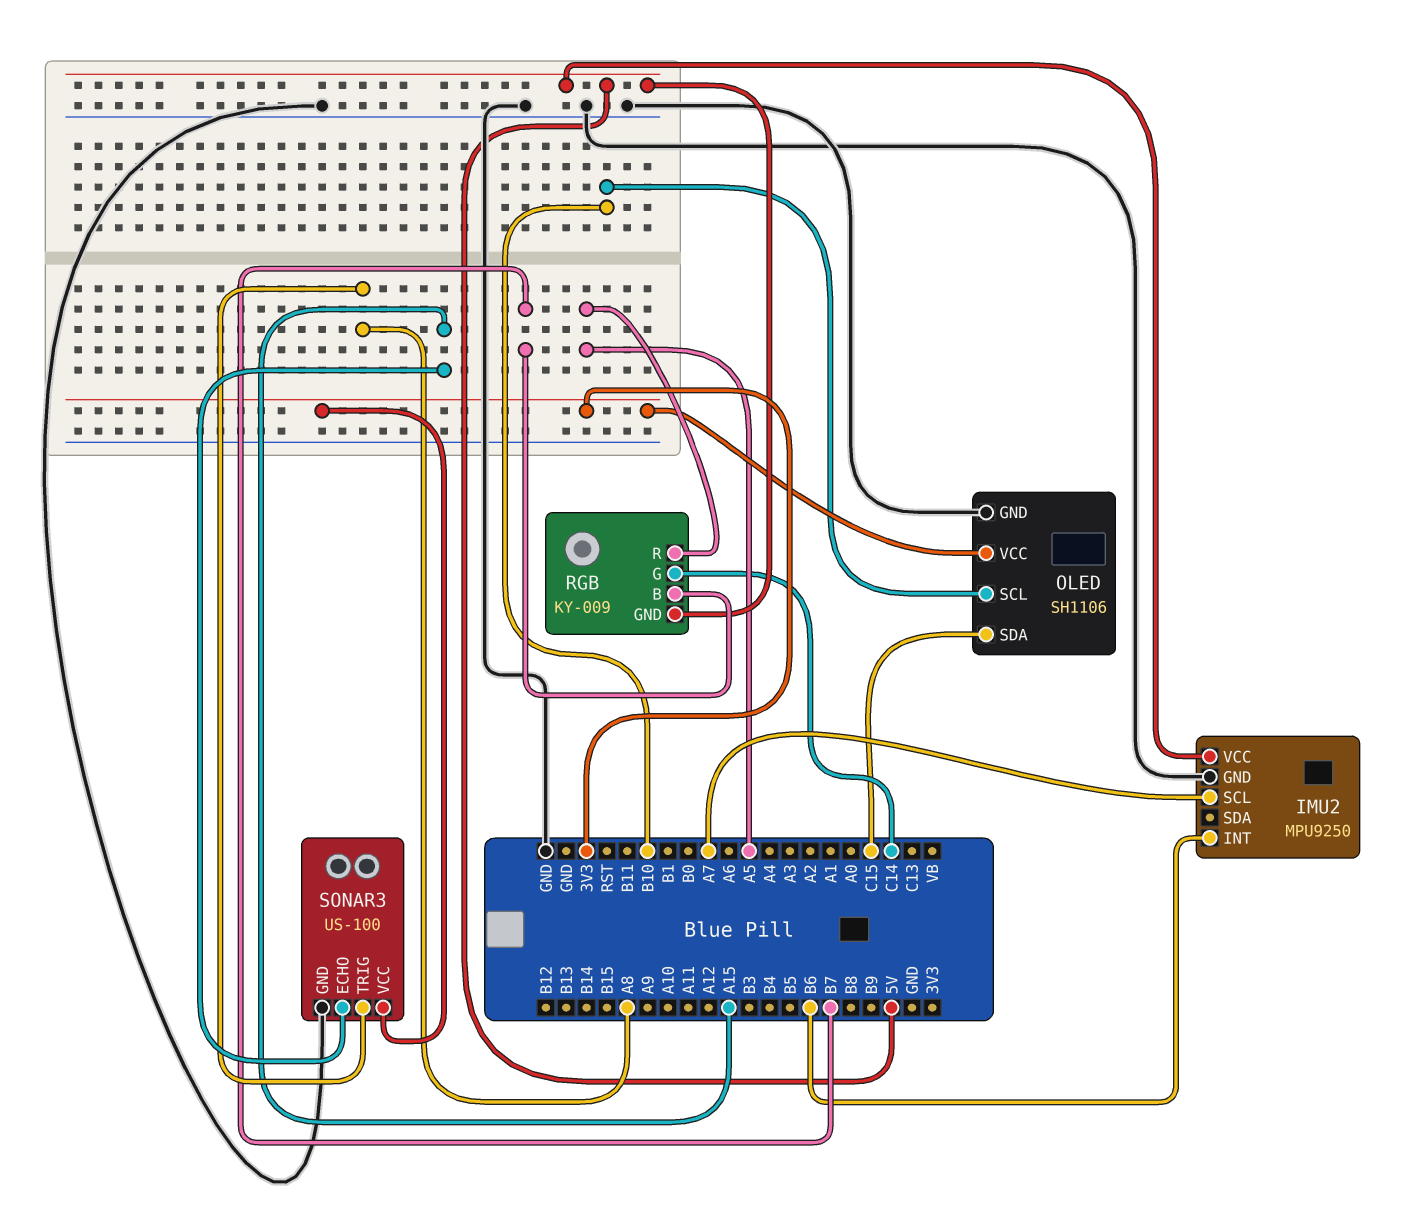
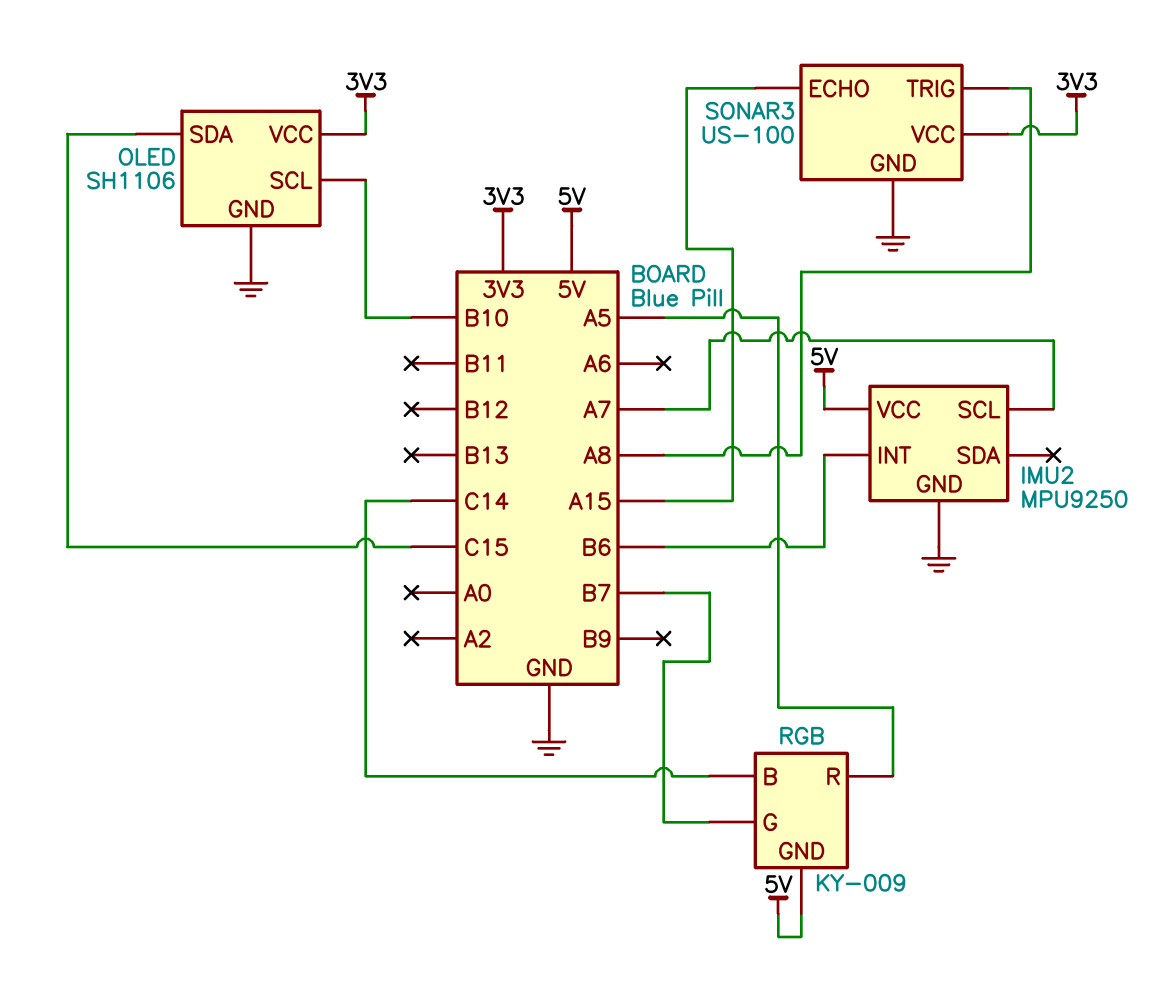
RGB pin B: B7 -> C14
RGB pin G: C14 -> B7

